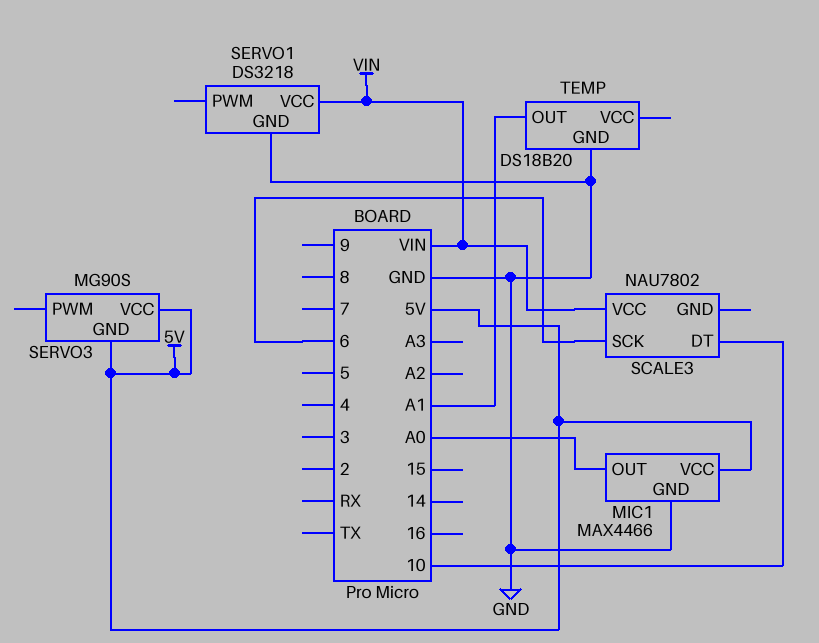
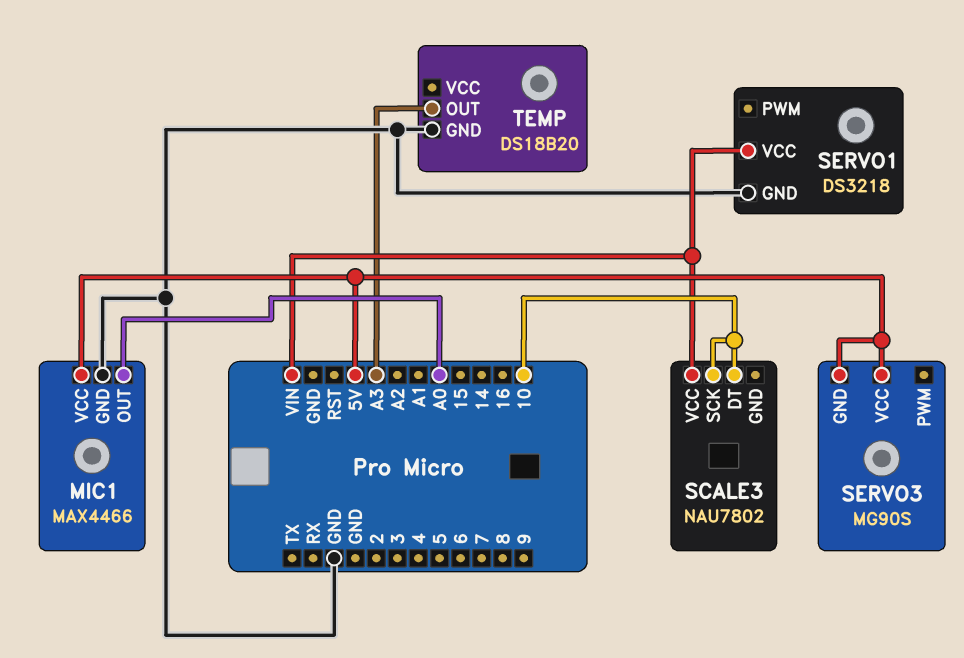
SCALE3 pin SCK: 6 -> 10
TEMP pin OUT: A1 -> A3

